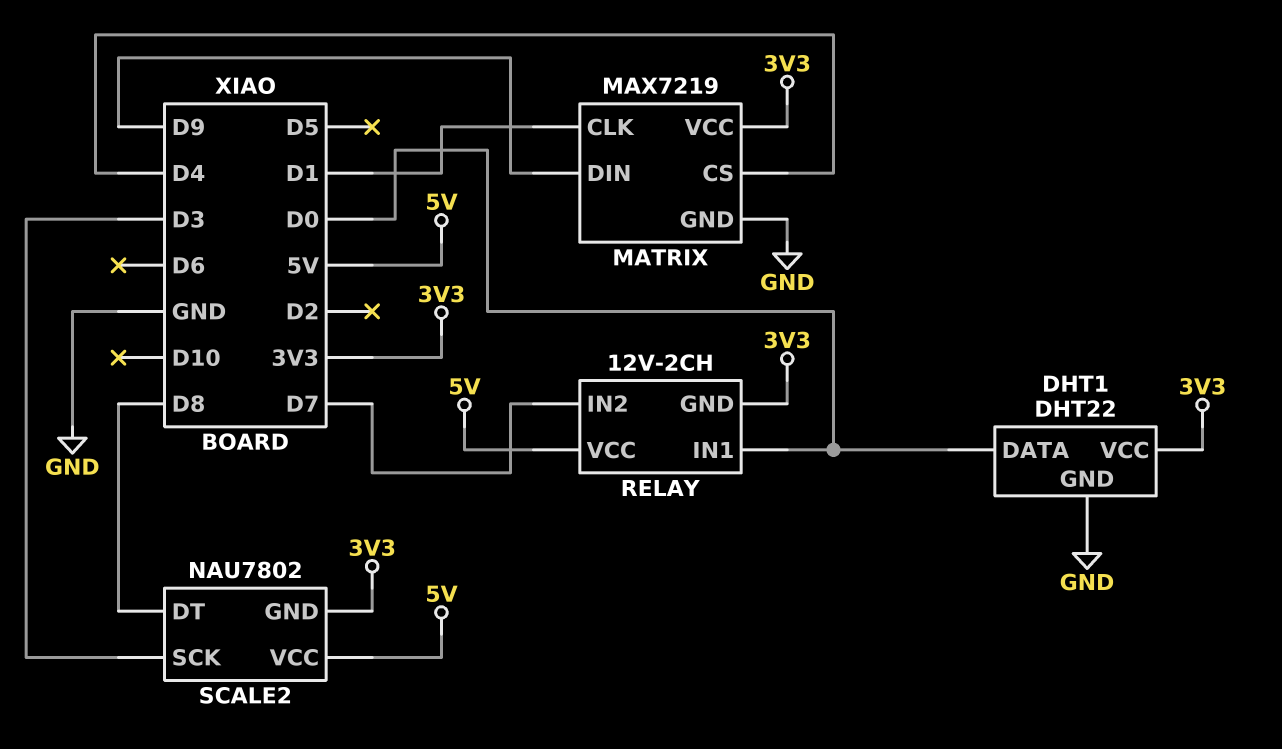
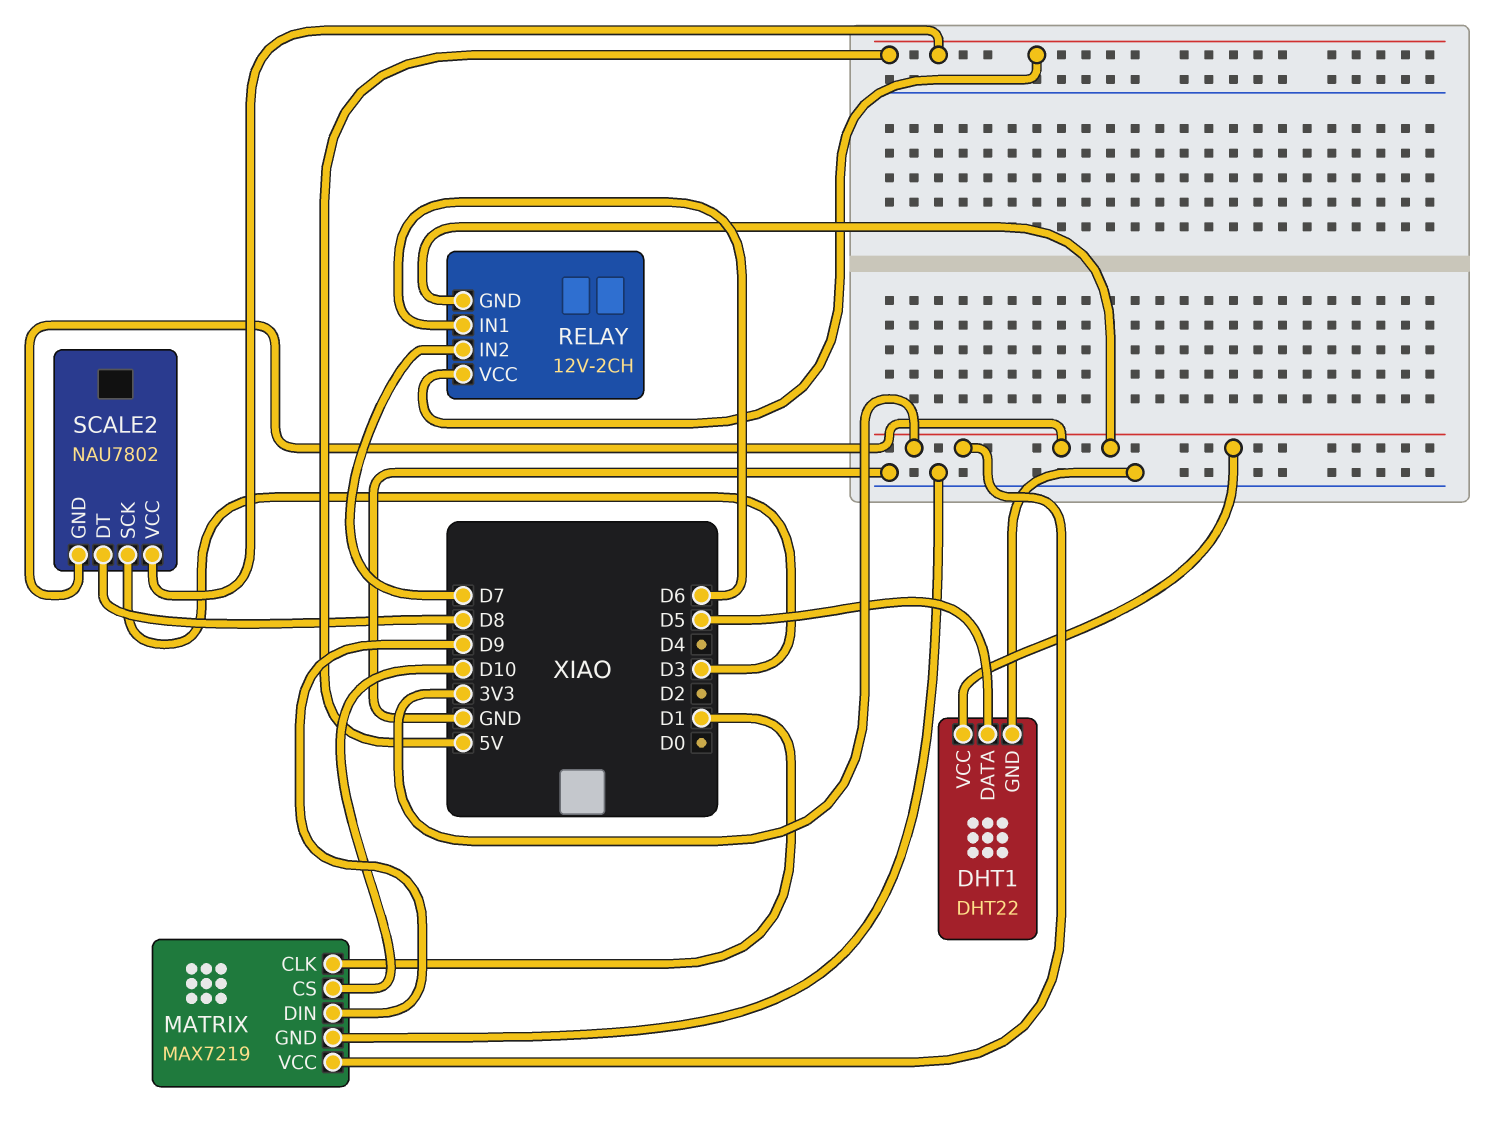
DHT1 pin DATA: D0 -> D5
MATRIX pin CS: D4 -> D10
RELAY pin IN1: D0 -> D6

